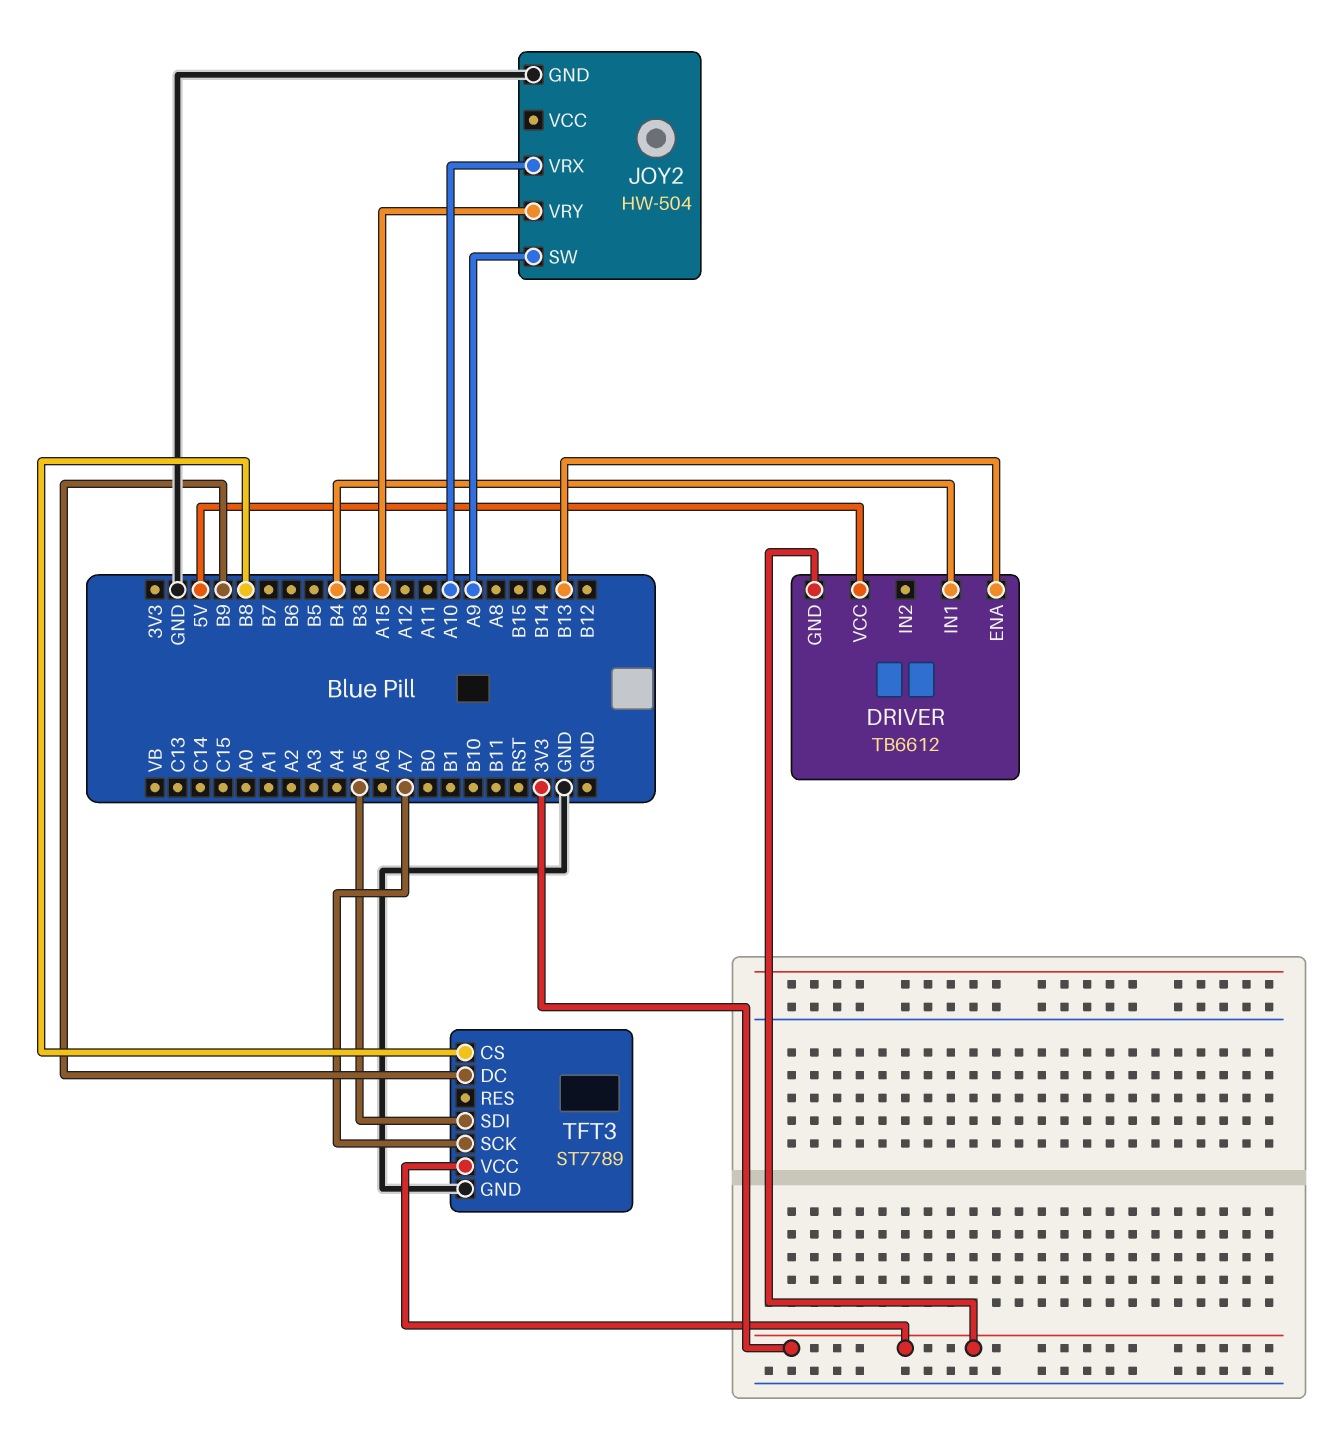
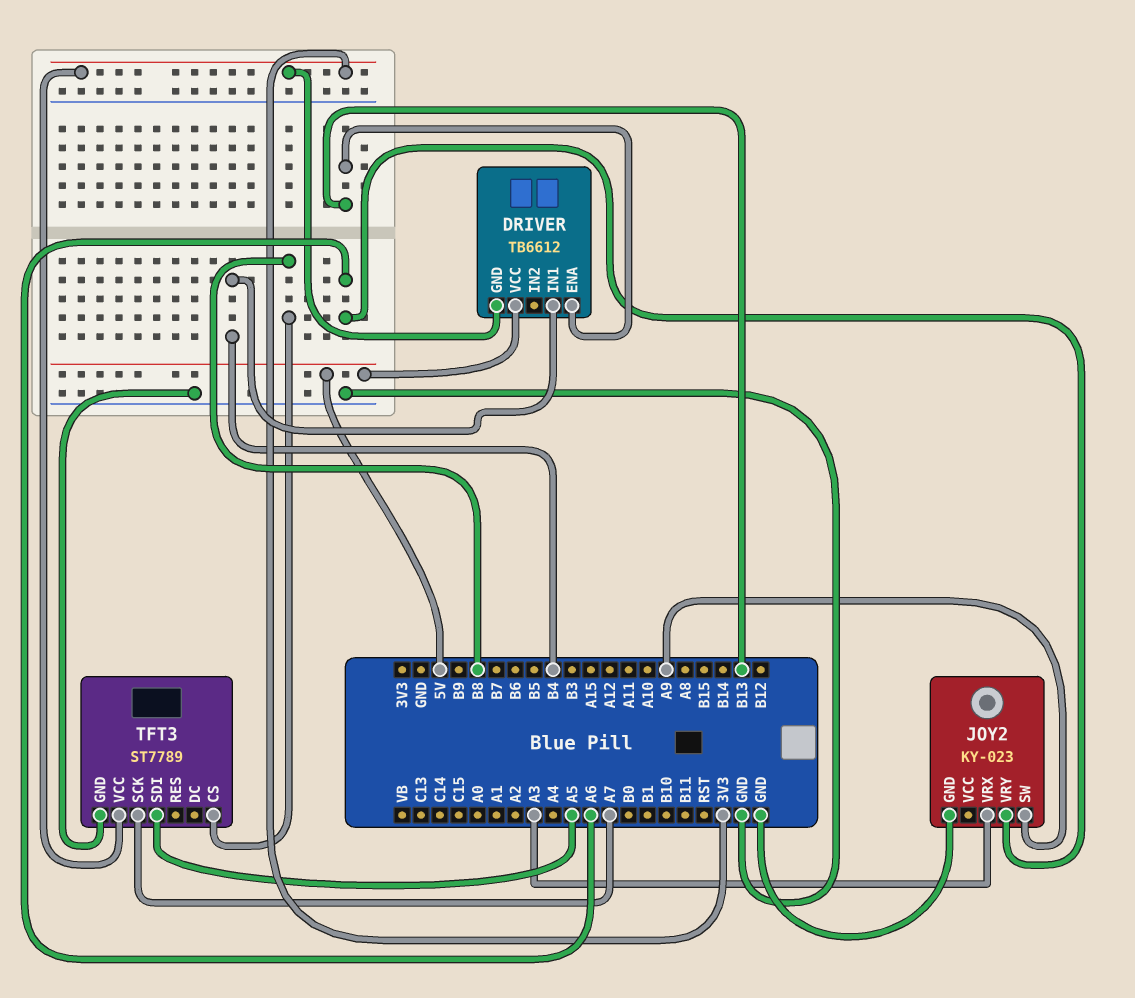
JOY2: HW-504 -> KY-023
JOY2 pin VRX: A10 -> A3
JOY2 pin VRY: A15 -> A6
TFT3 pin DC: B9 -> none

